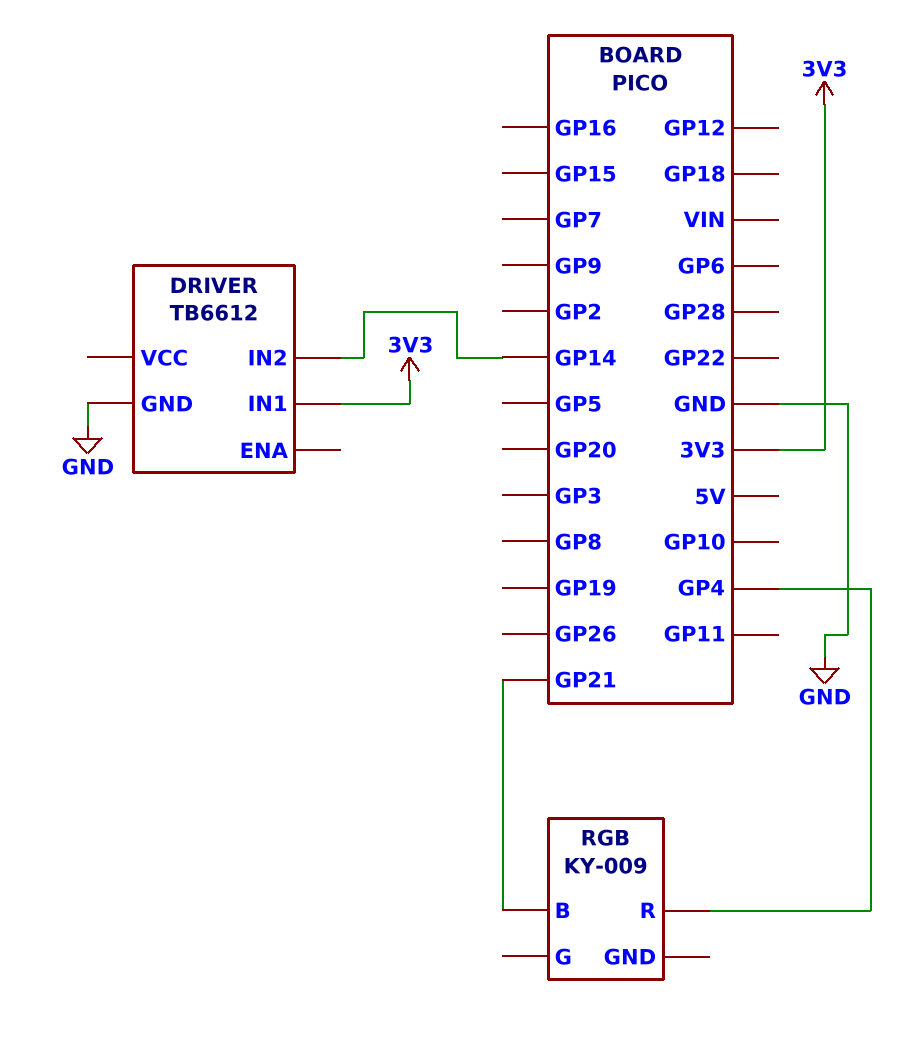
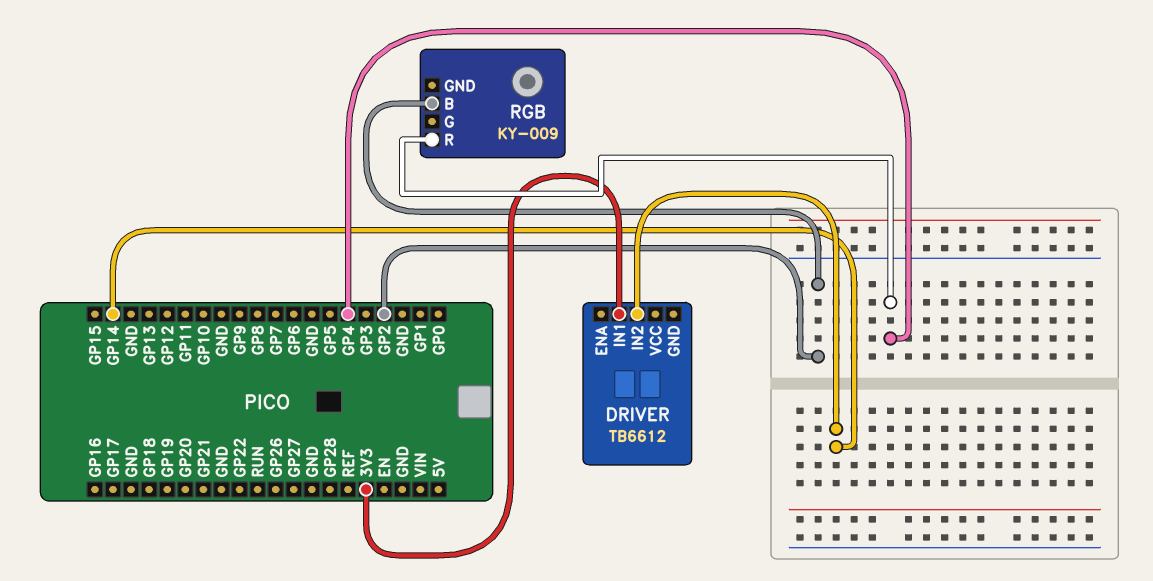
DRIVER pin GND: GND -> none
RGB pin B: GP21 -> GP2

